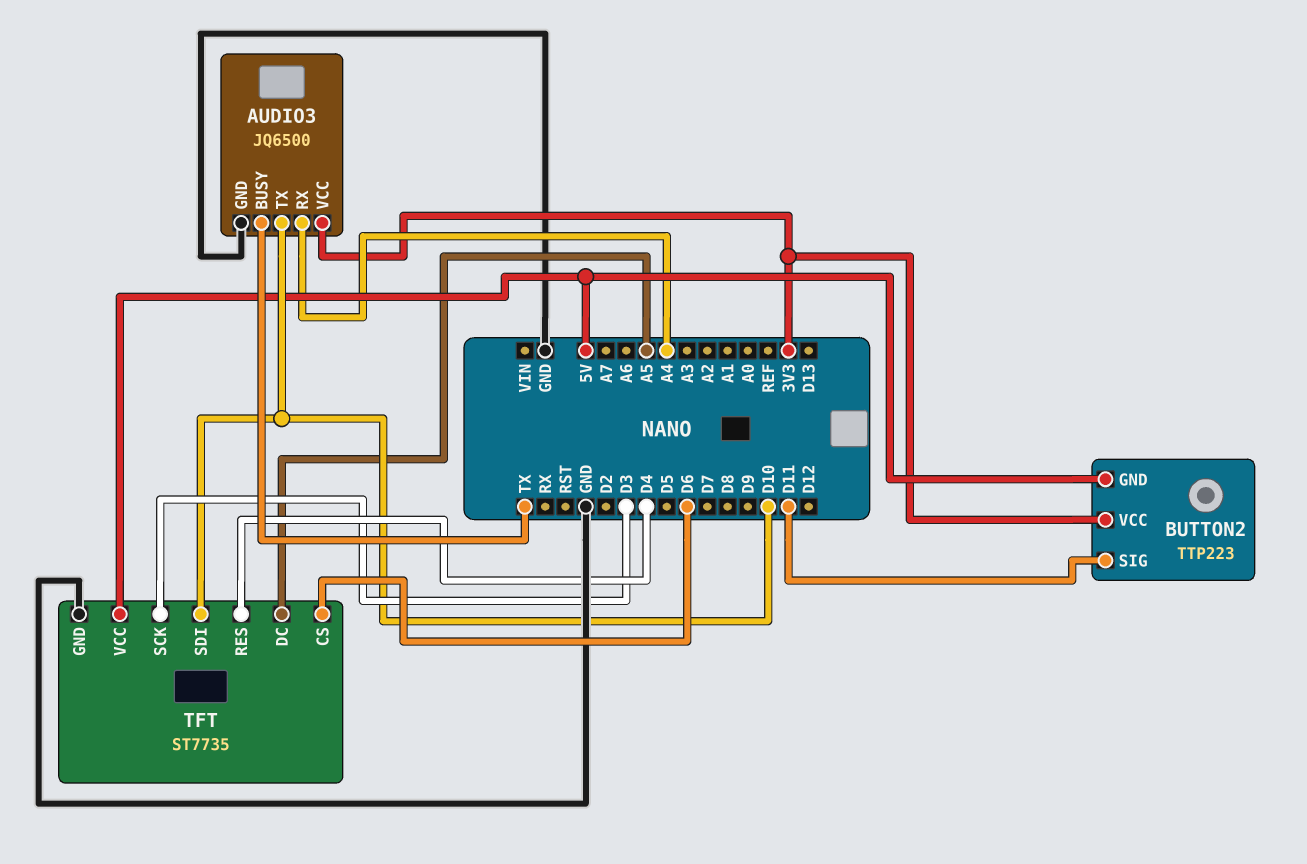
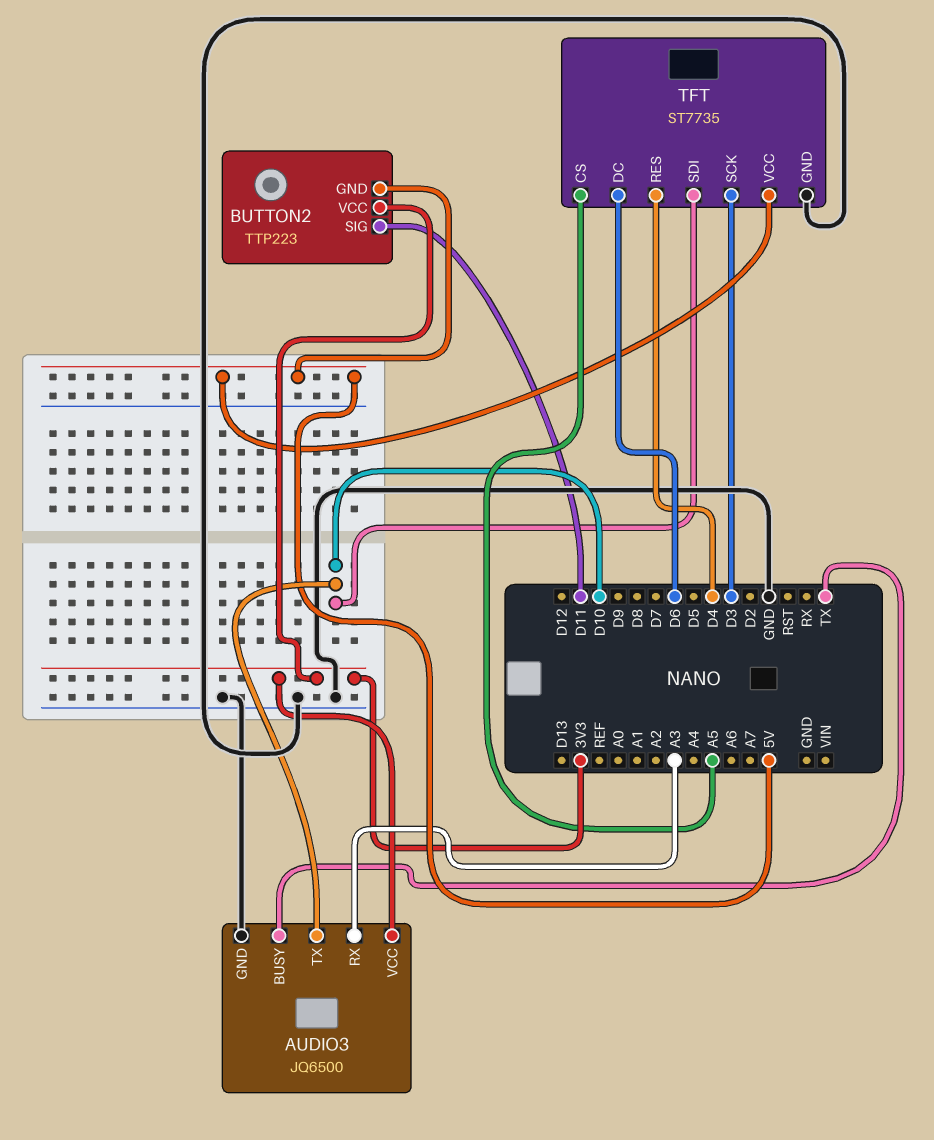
AUDIO3 pin RX: A4 -> A3
TFT pin CS: D6 -> A5
TFT pin DC: A5 -> D6

